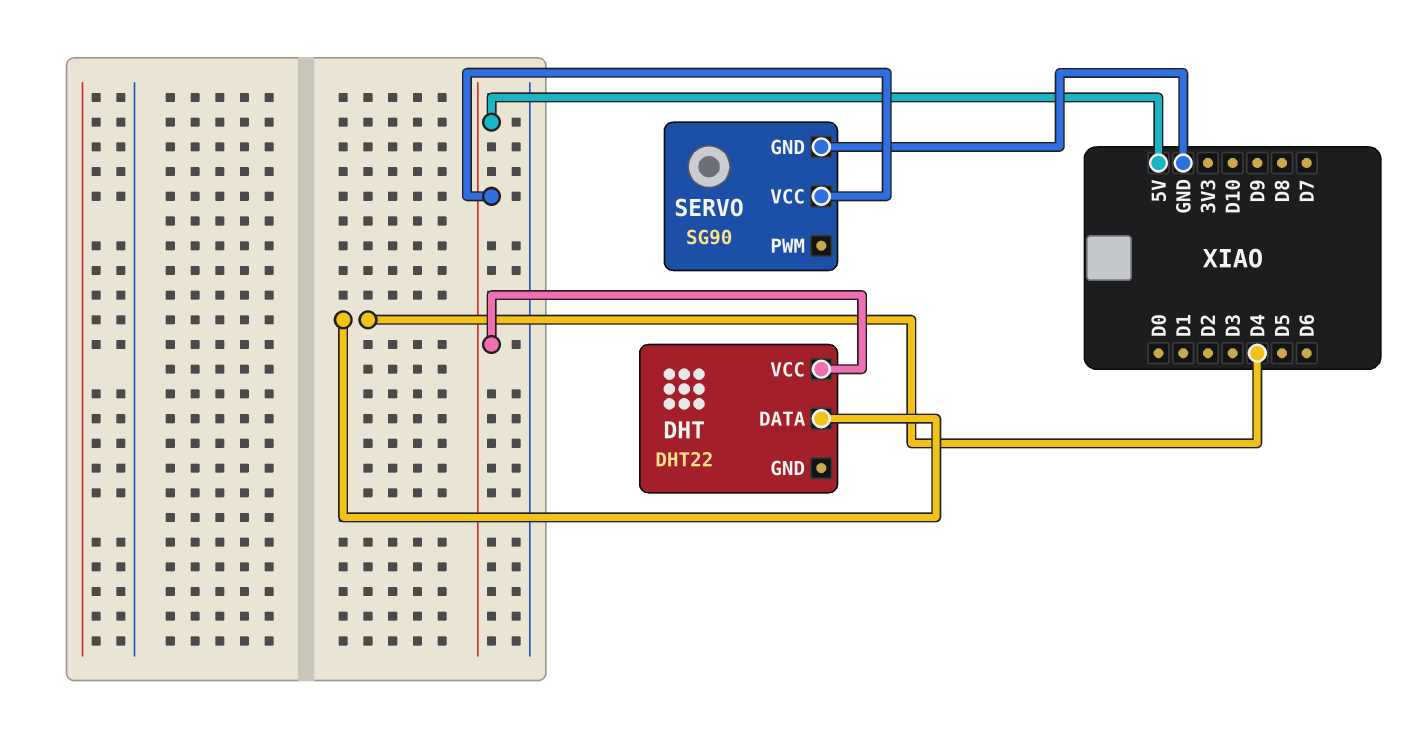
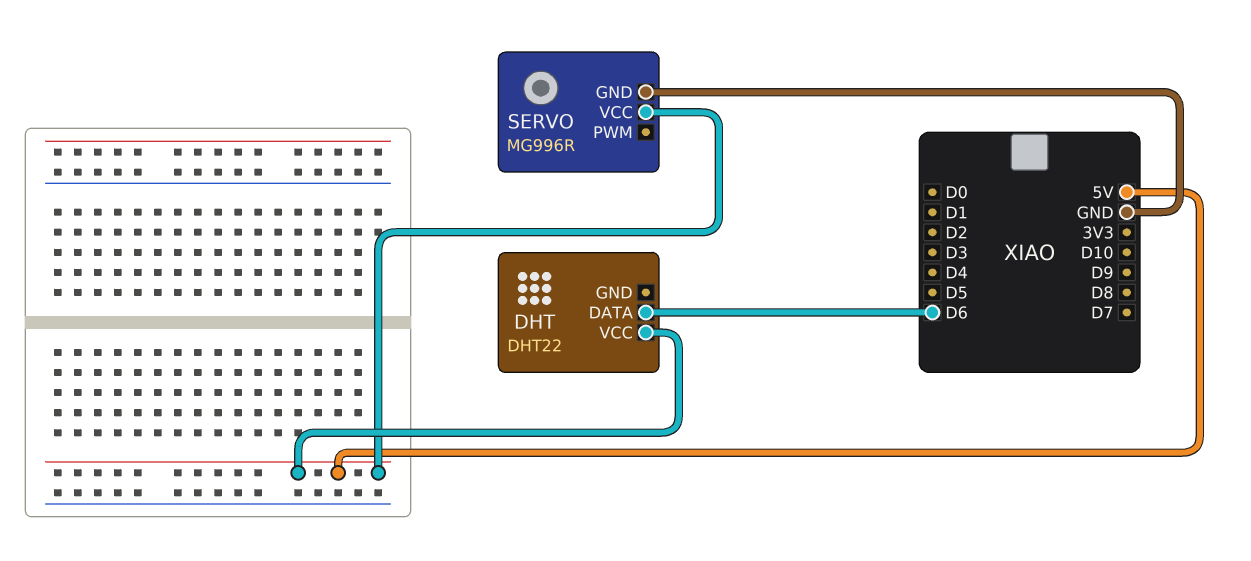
DHT pin DATA: D4 -> D6
SERVO: SG90 -> MG996R

